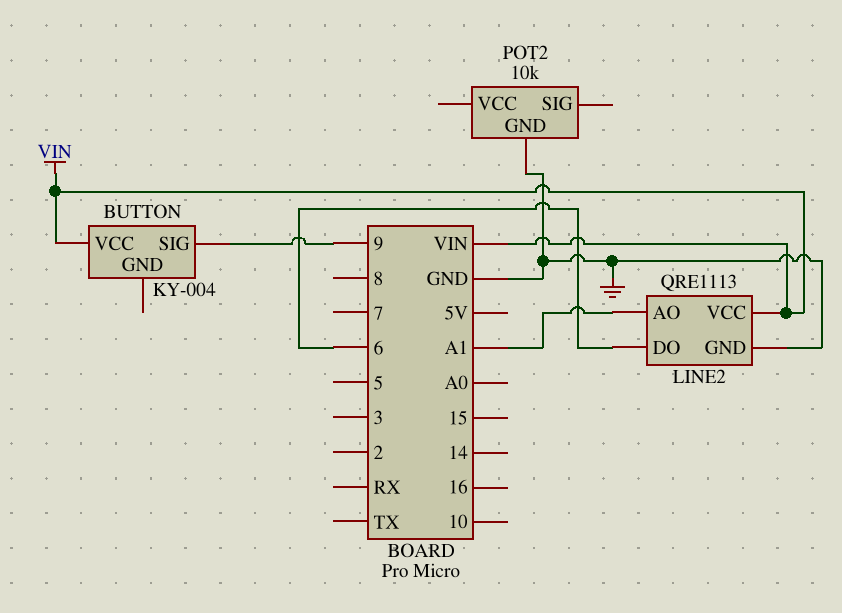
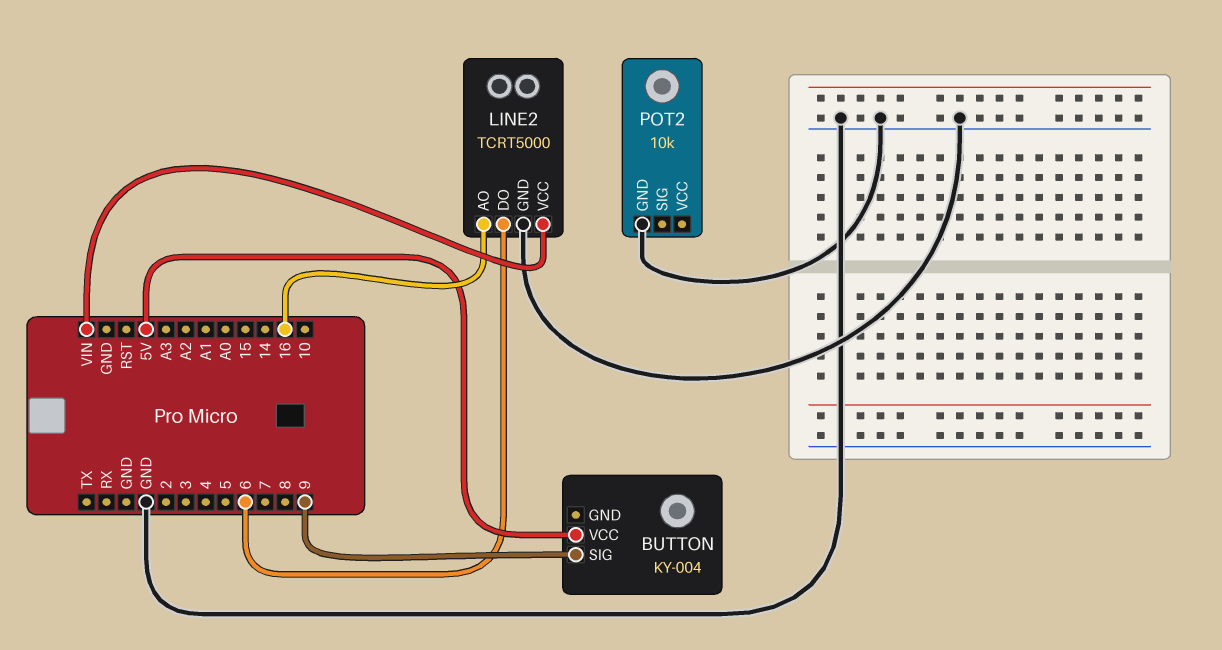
BUTTON pin VCC: VIN -> 5V
LINE2: QRE1113 -> TCRT5000
LINE2 pin AO: A1 -> 16

